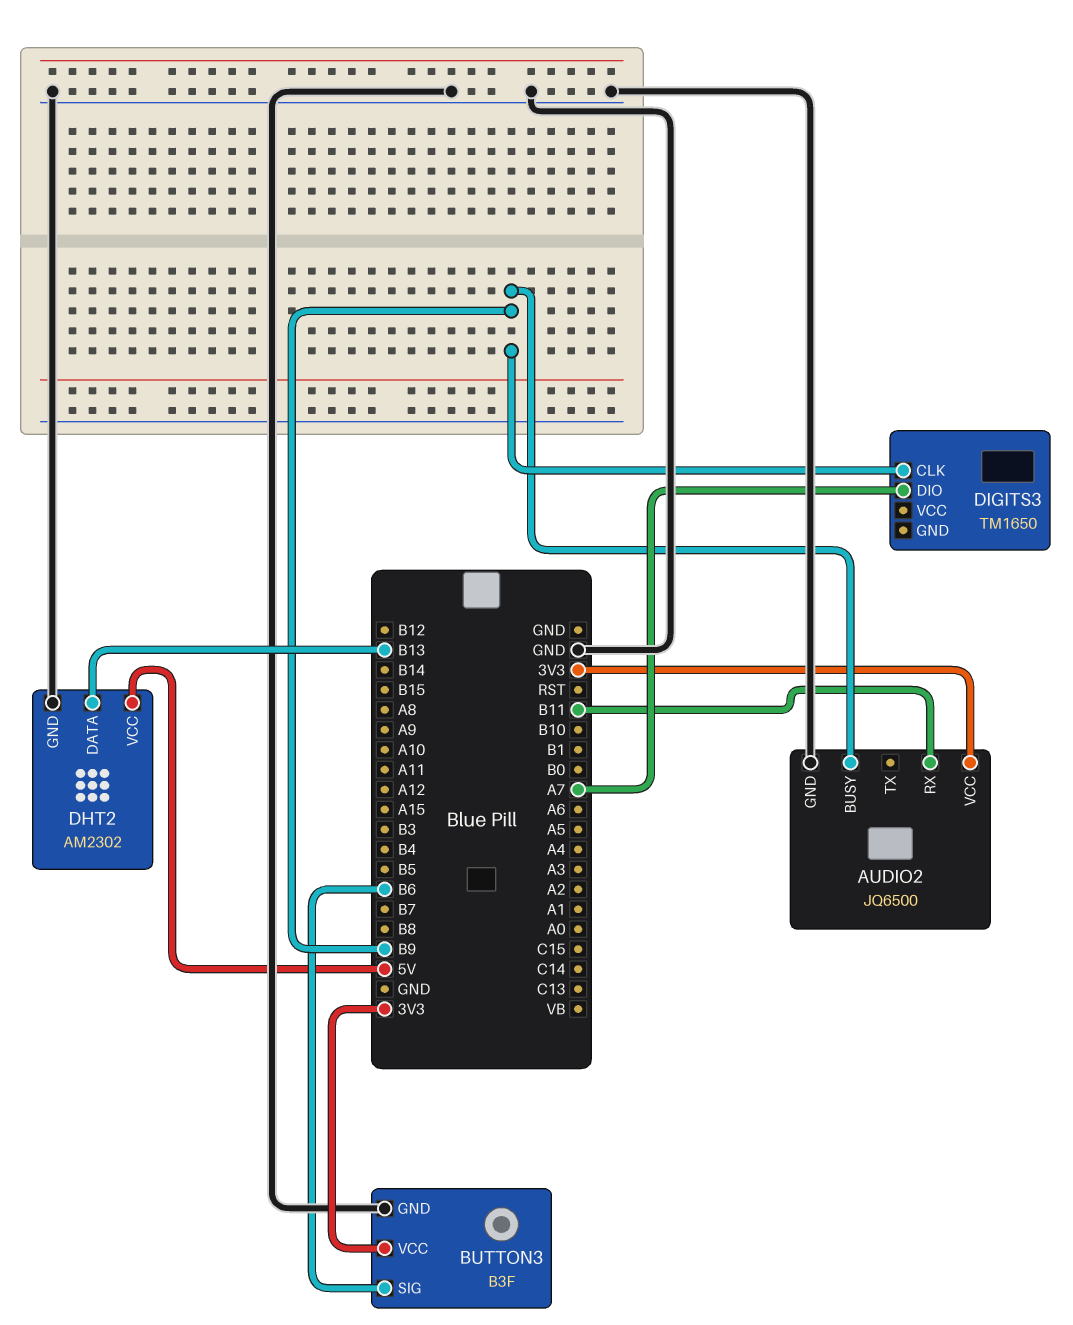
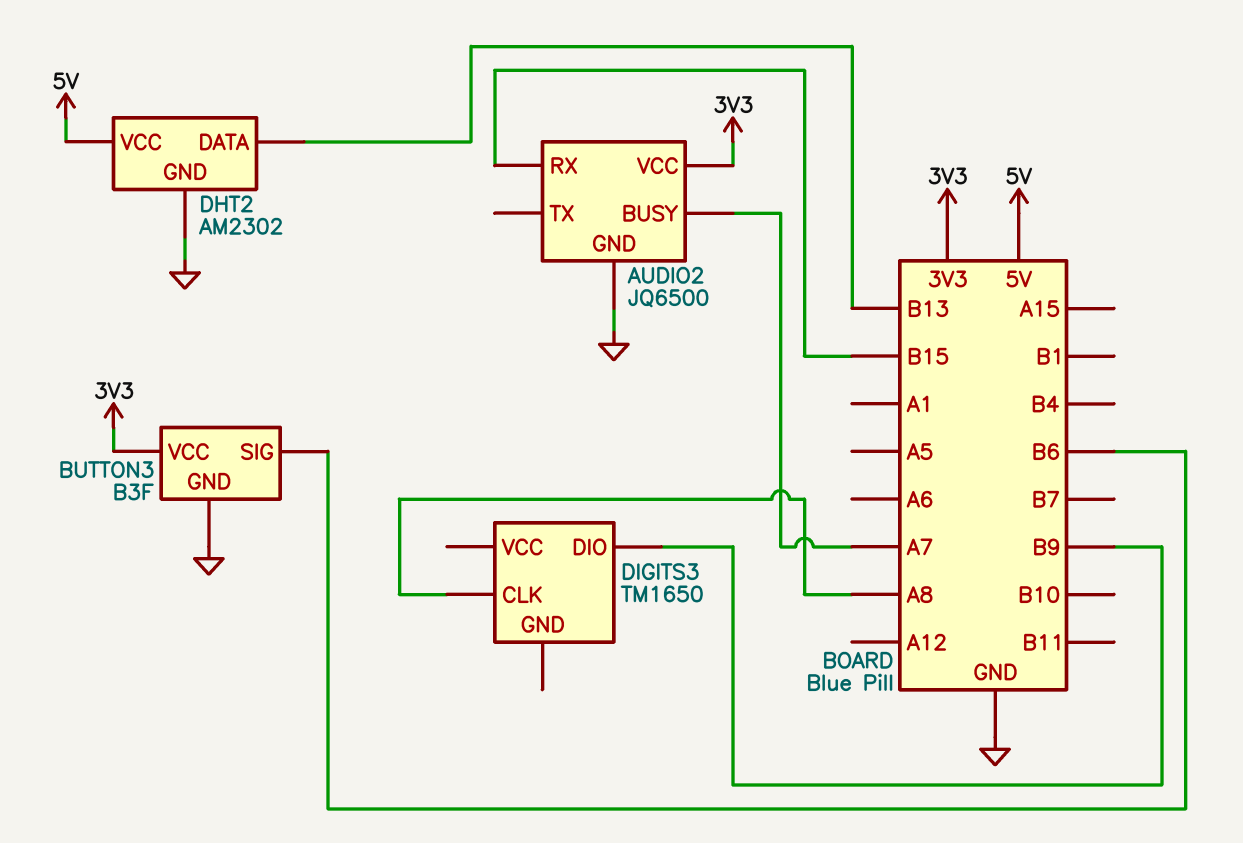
AUDIO2 pin BUSY: B9 -> A7
AUDIO2 pin RX: B11 -> B15
DIGITS3 pin CLK: B9 -> A8
DIGITS3 pin DIO: A7 -> B9

